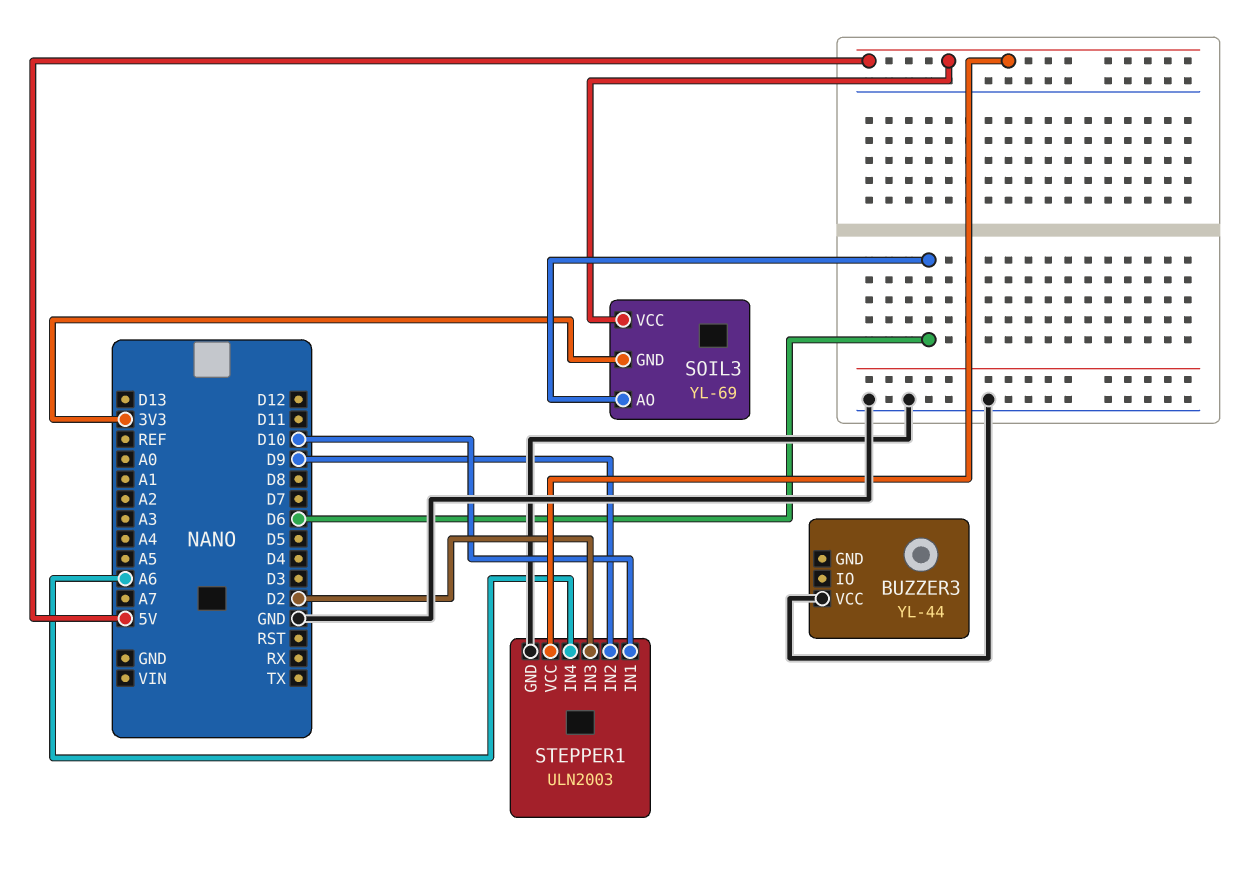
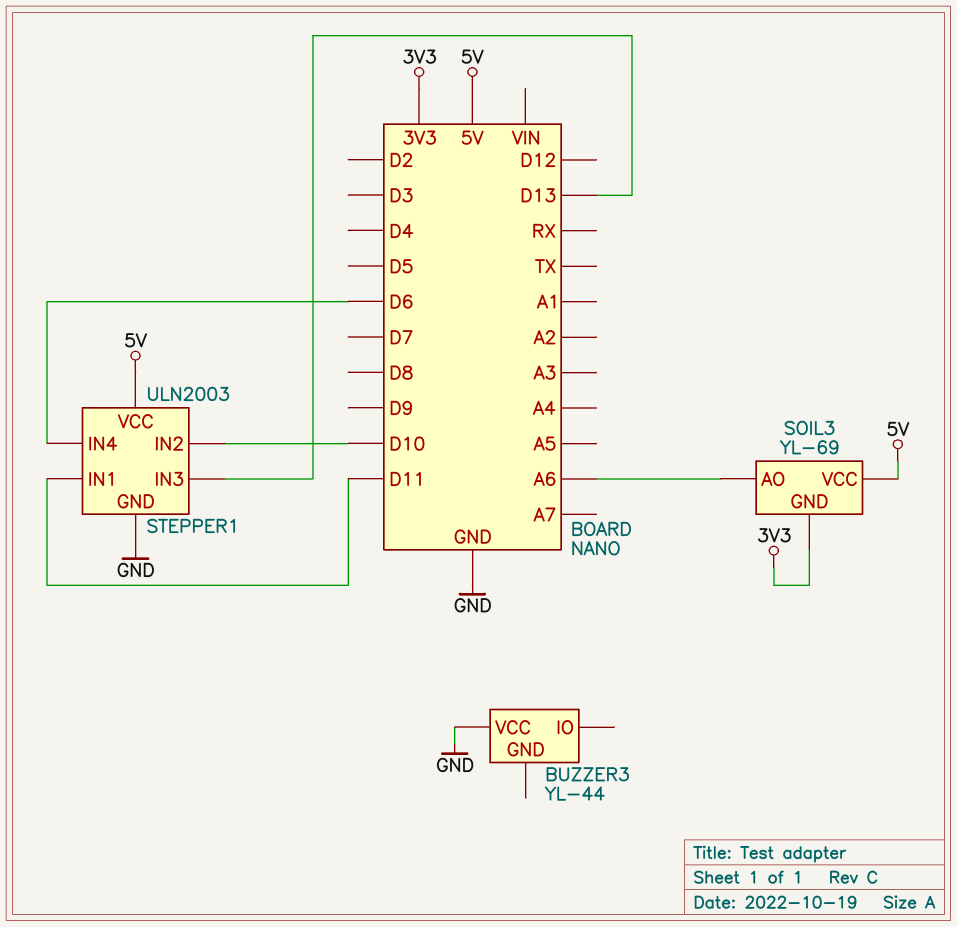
SOIL3 pin AO: D6 -> A6
STEPPER1 pin IN1: D10 -> D11
STEPPER1 pin IN2: D9 -> D10
STEPPER1 pin IN3: D2 -> D13
STEPPER1 pin IN4: A6 -> D6

